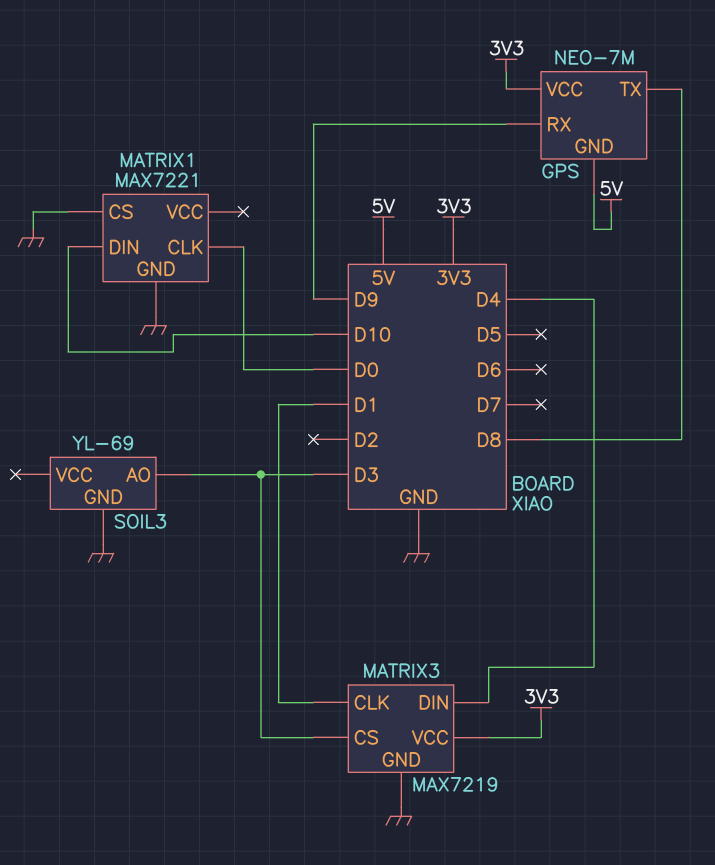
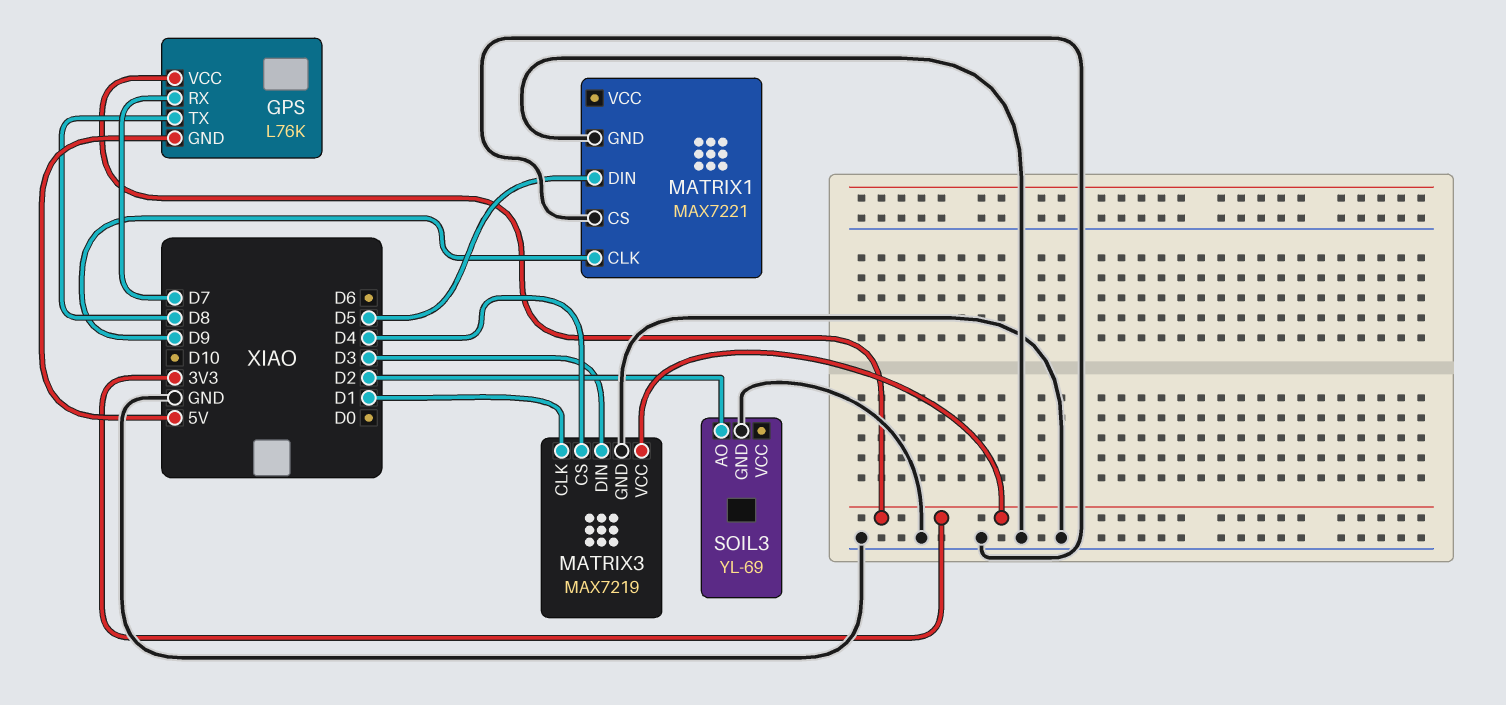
GPS: NEO-7M -> L76K
GPS pin RX: D9 -> D7
MATRIX1 pin CLK: D0 -> D9
MATRIX1 pin DIN: D10 -> D5
MATRIX3 pin CS: D3 -> D4
MATRIX3 pin DIN: D4 -> D3
SOIL3 pin AO: D3 -> D2

